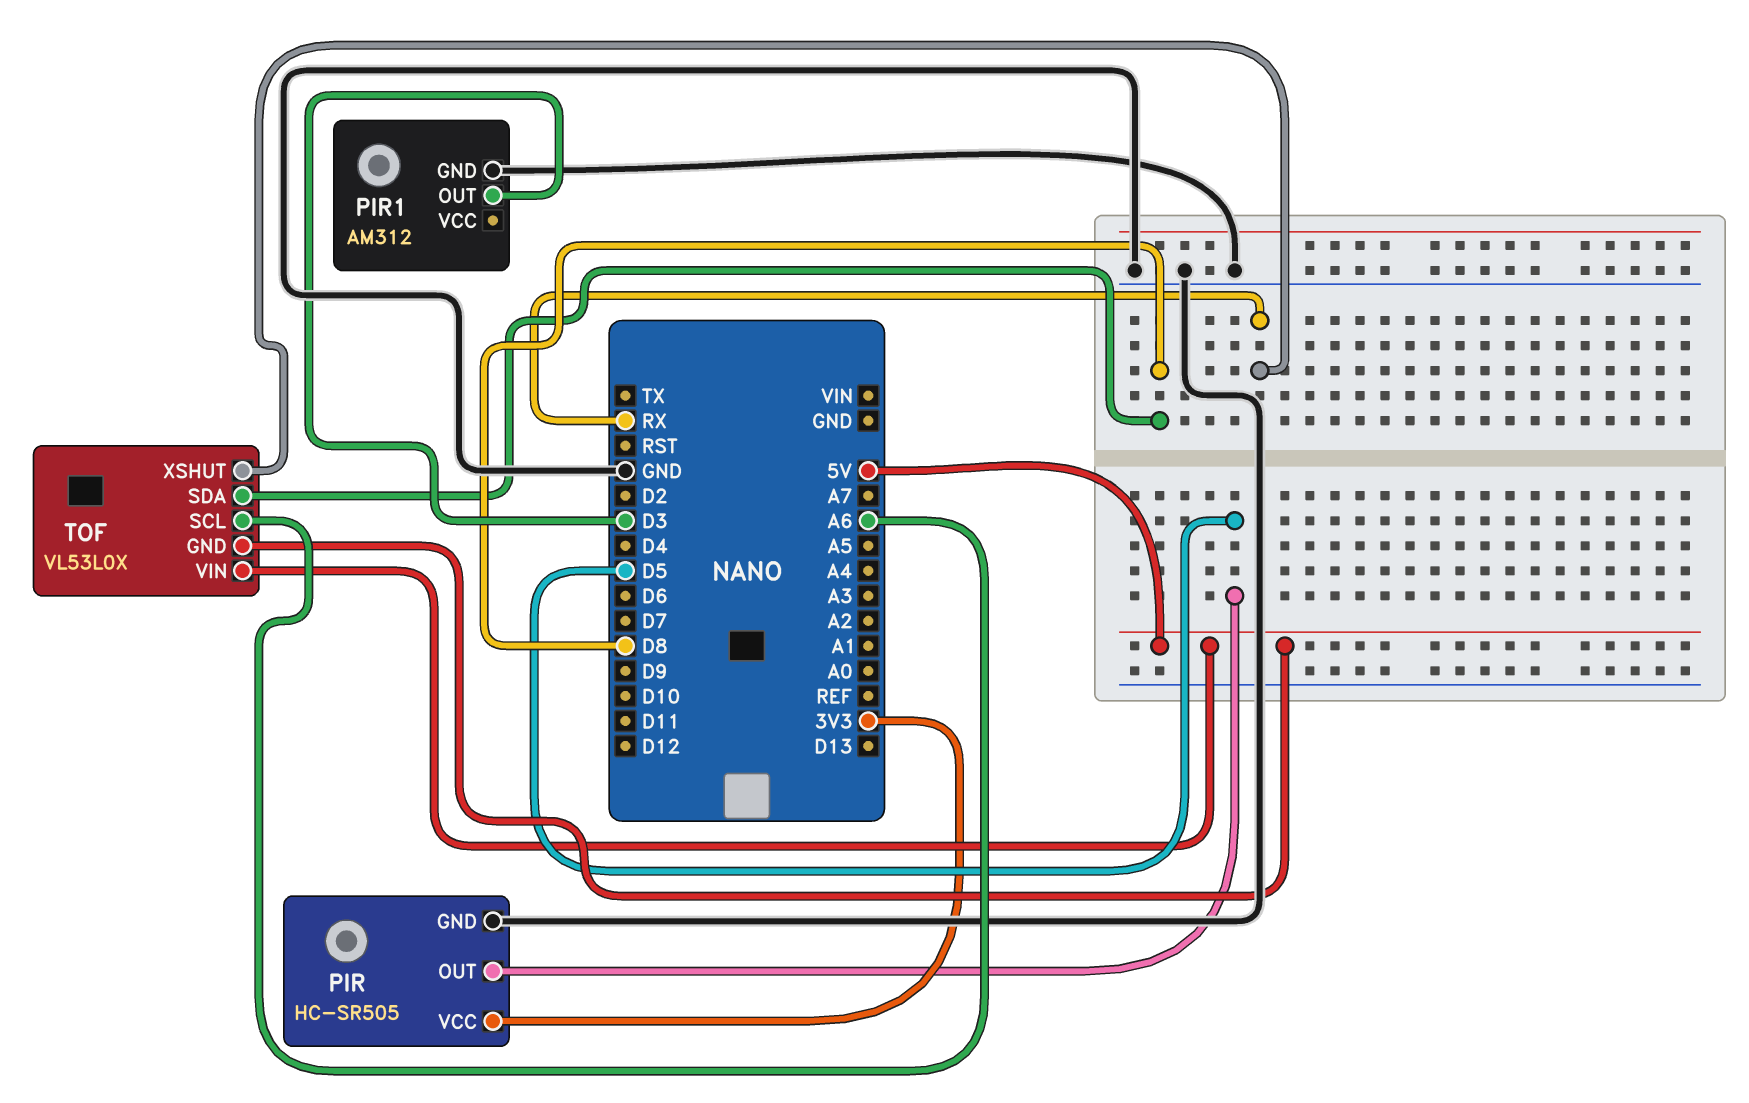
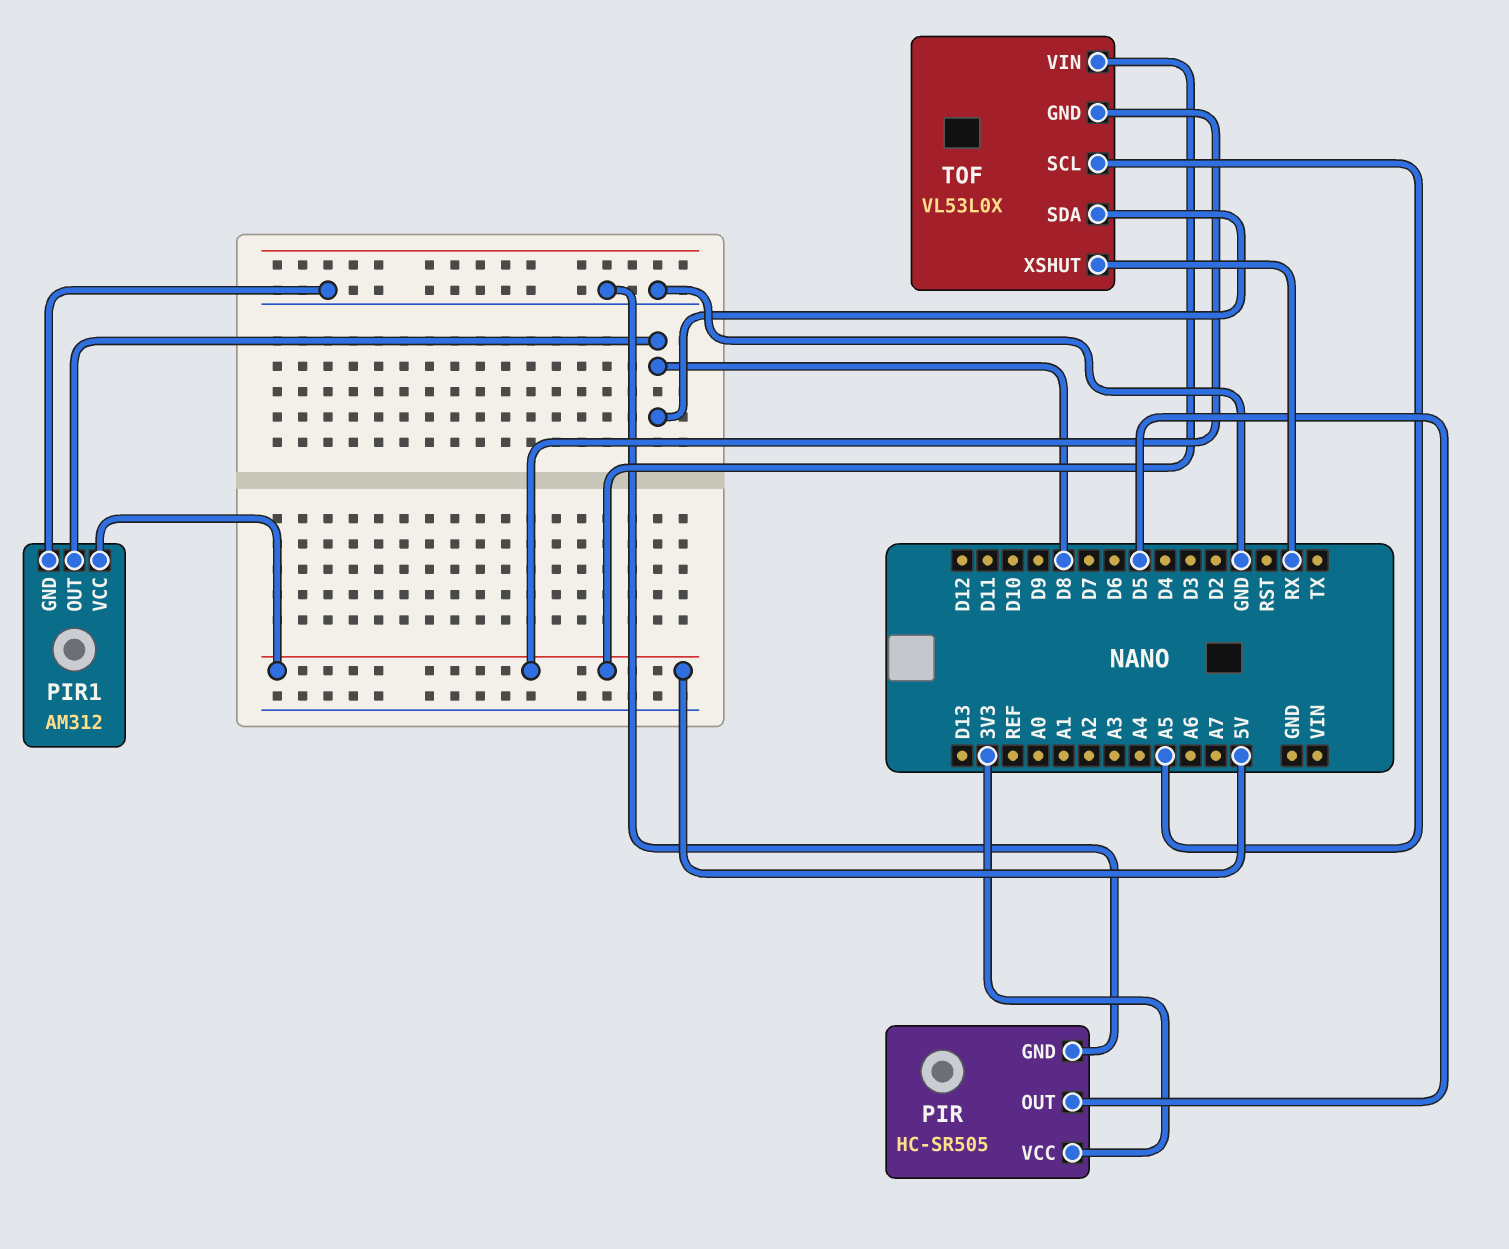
PIR1 pin OUT: D3 -> D8
PIR1 pin VCC: none -> 5V
TOF pin SCL: A6 -> A5

